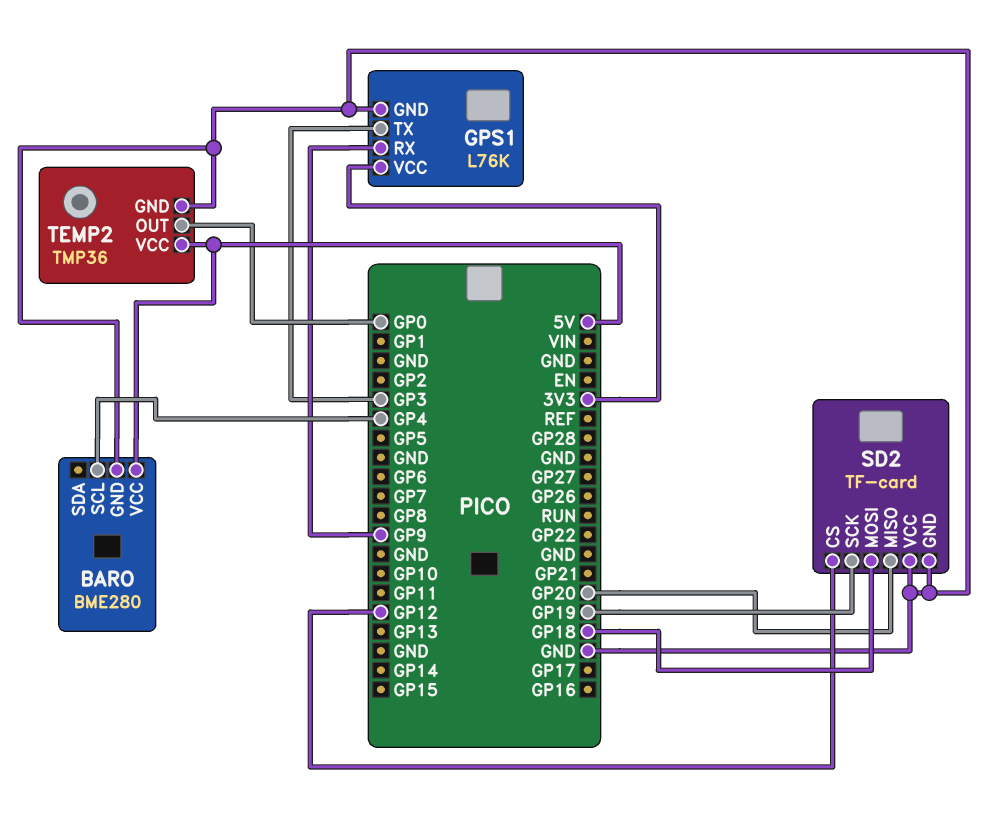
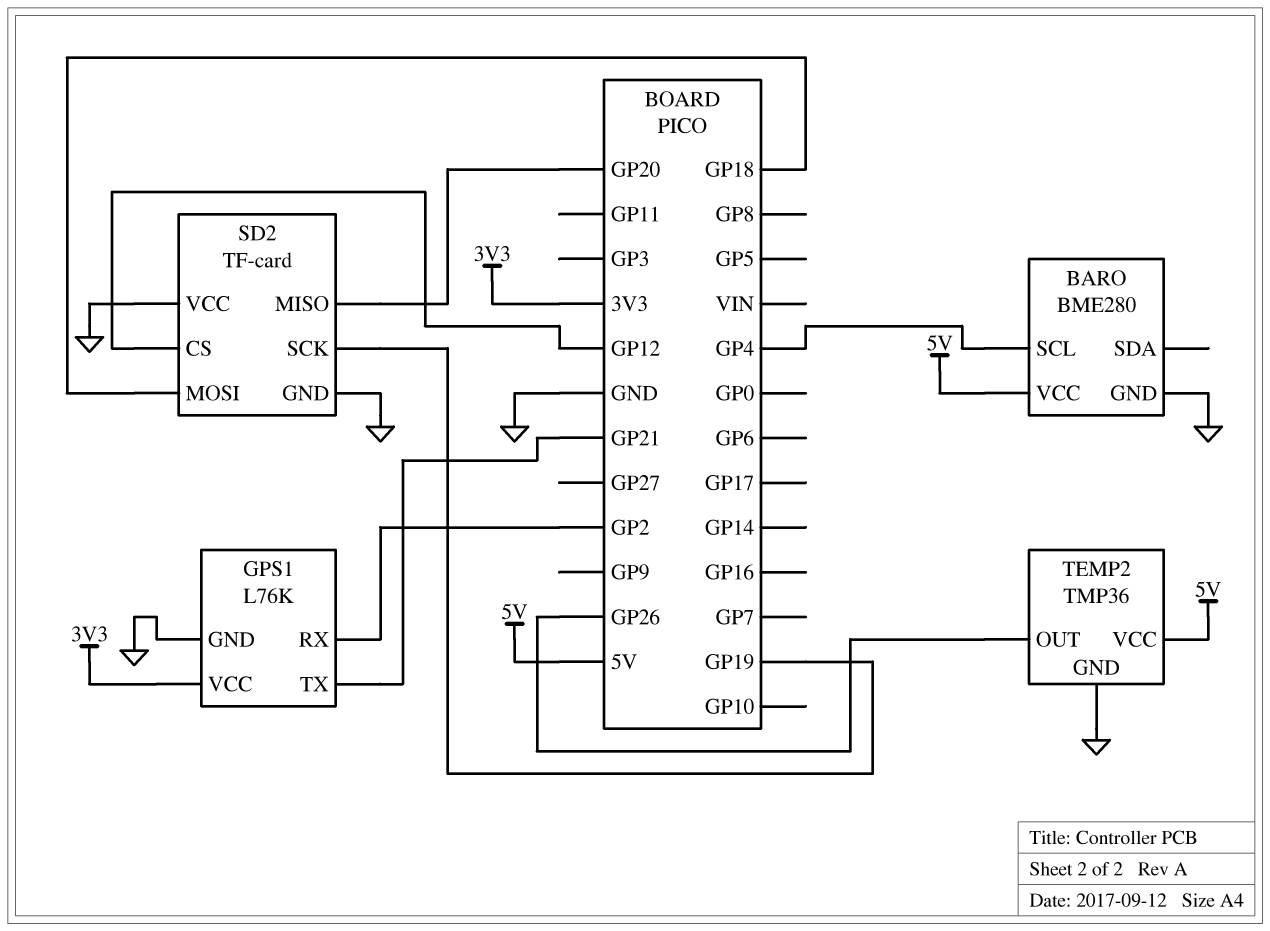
GPS1 pin RX: GP9 -> GP2
GPS1 pin TX: GP3 -> GP21
TEMP2 pin OUT: GP0 -> GP26

